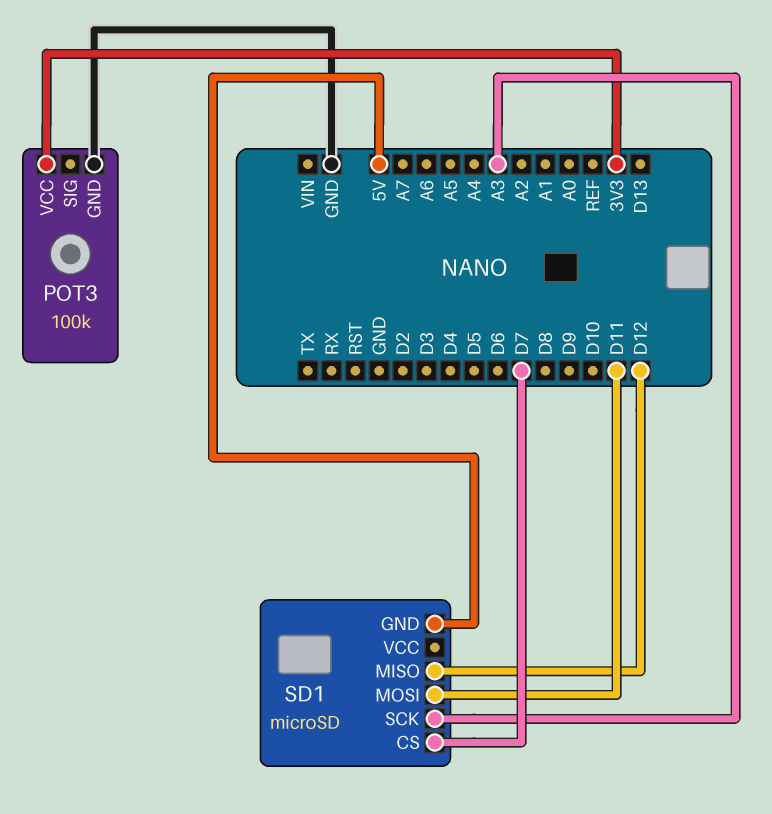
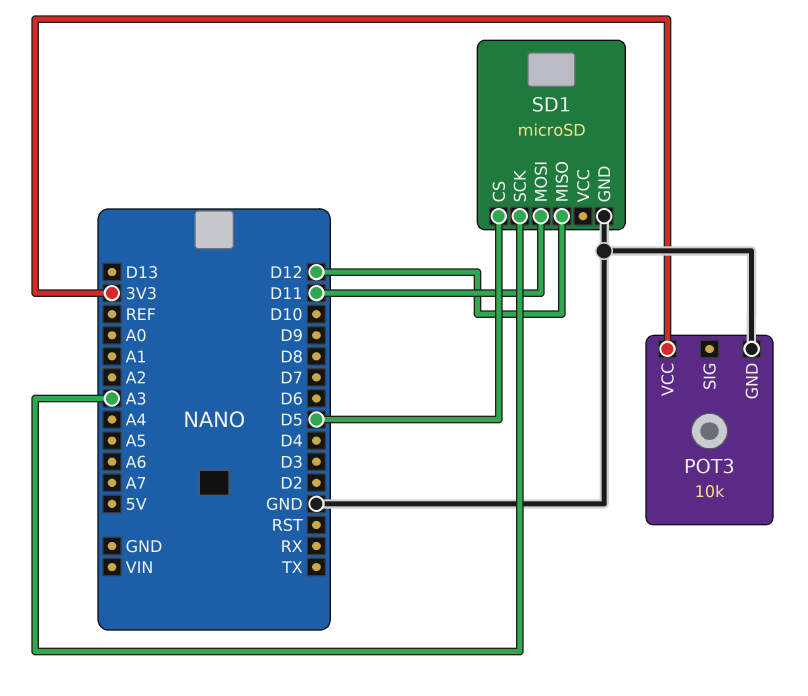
POT3: 100k -> 10k
SD1 pin CS: D7 -> D5
SD1 pin GND: 5V -> GND

